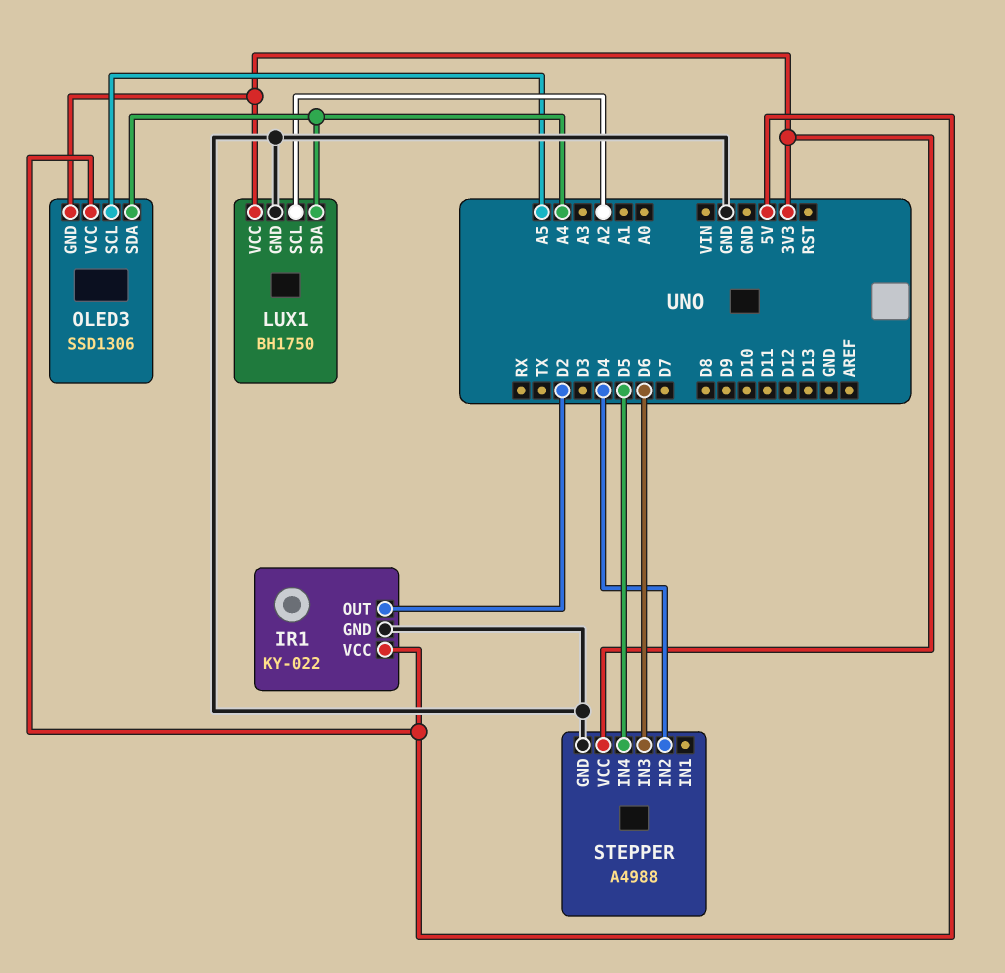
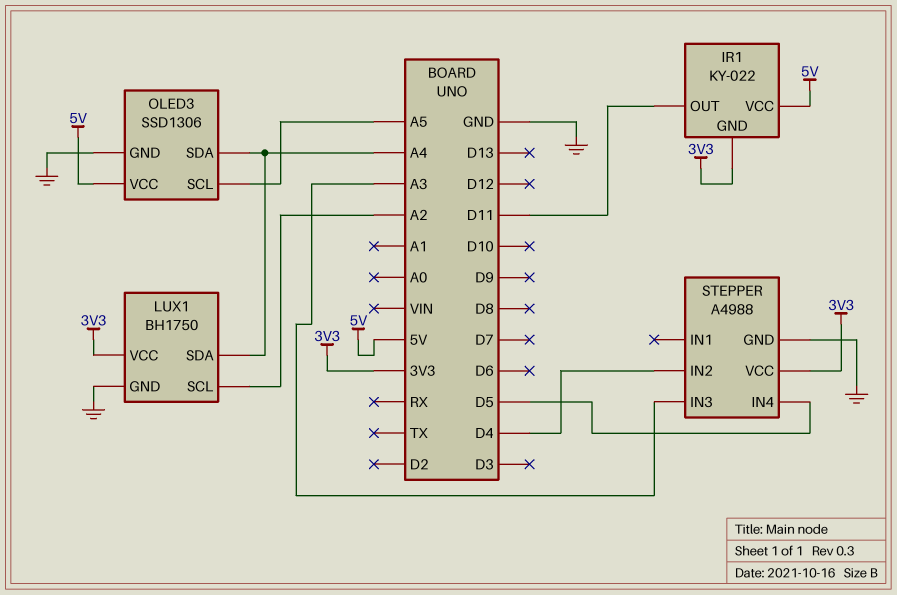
IR1 pin GND: GND -> 3V3
IR1 pin OUT: D2 -> D11
OLED3 pin GND: 3V3 -> GND
STEPPER pin IN3: D6 -> A3

